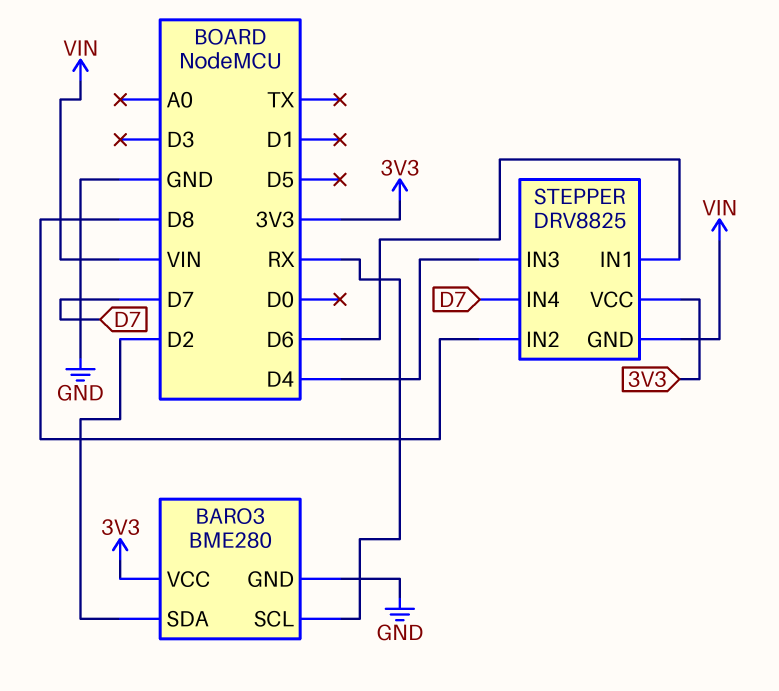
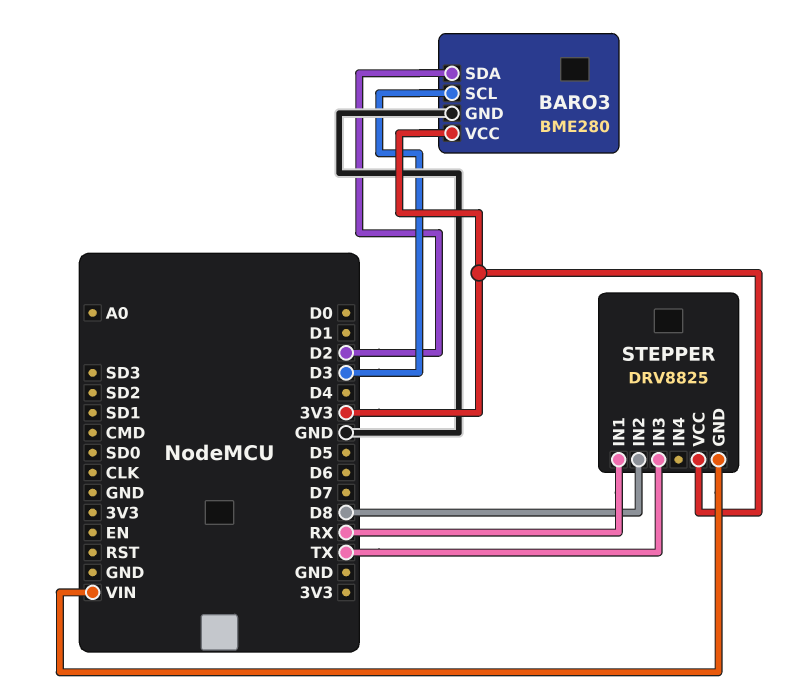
BARO3 pin SCL: RX -> D3
STEPPER pin IN1: D6 -> RX
STEPPER pin IN3: D4 -> TX
STEPPER pin IN4: D7 -> none

